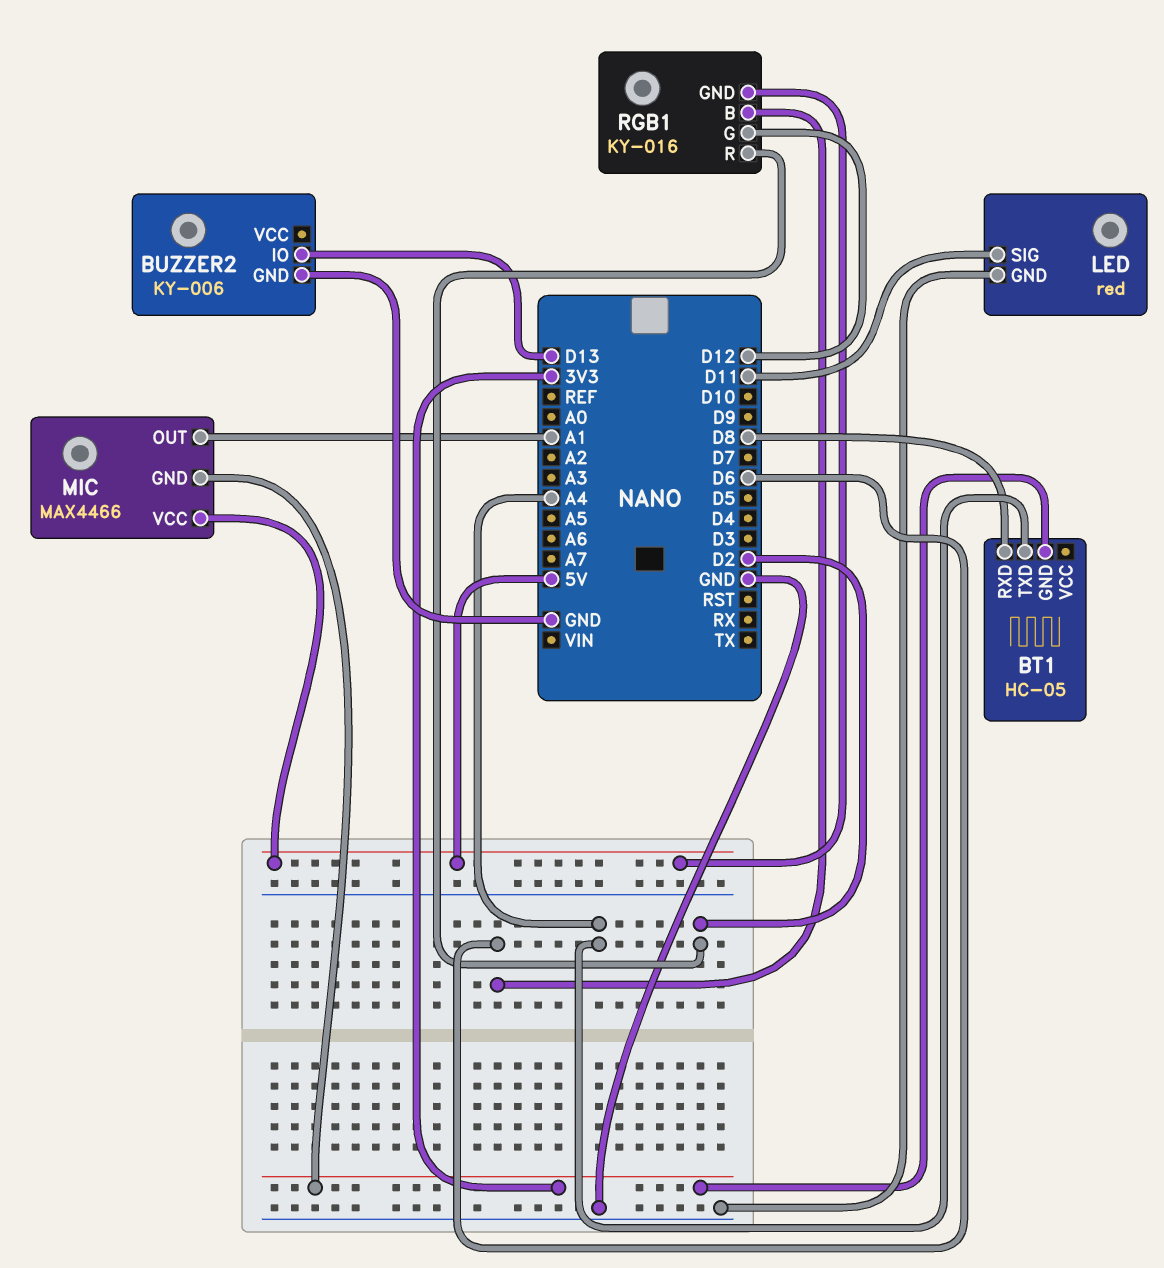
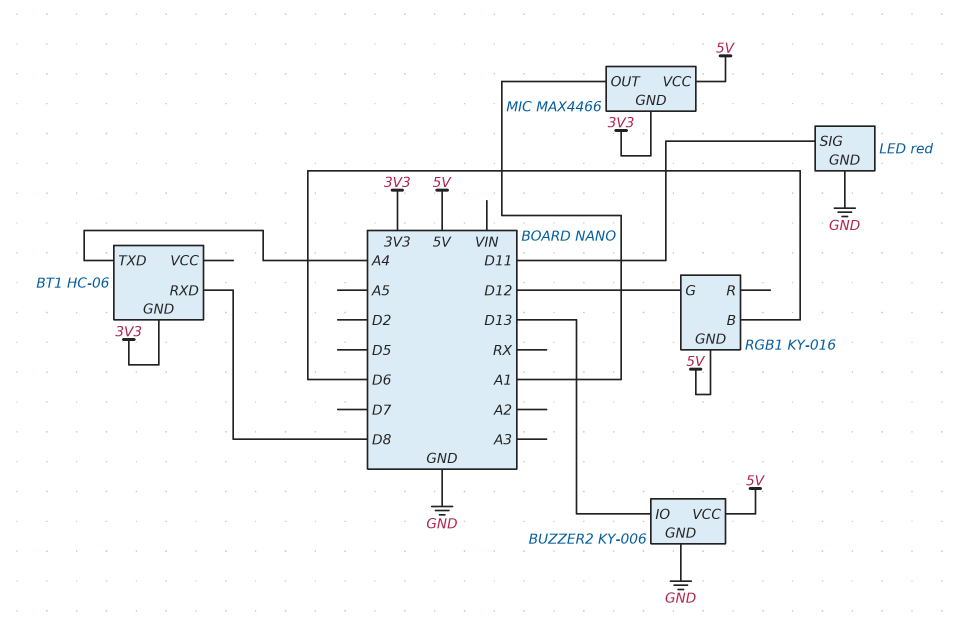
BT1: HC-05 -> HC-06
BUZZER2 pin VCC: none -> 5V
RGB1 pin R: D2 -> none

